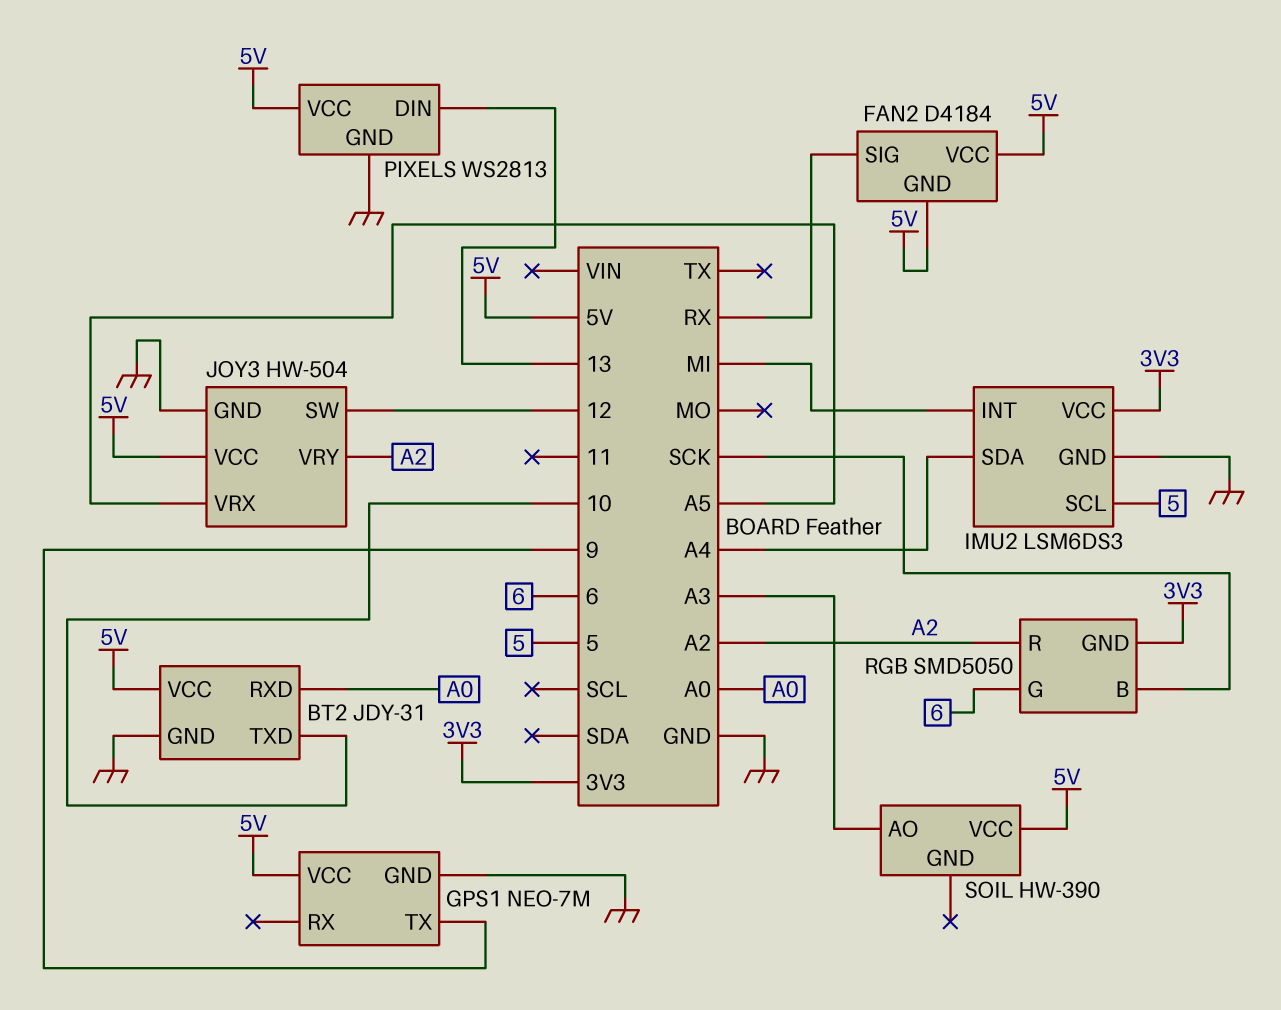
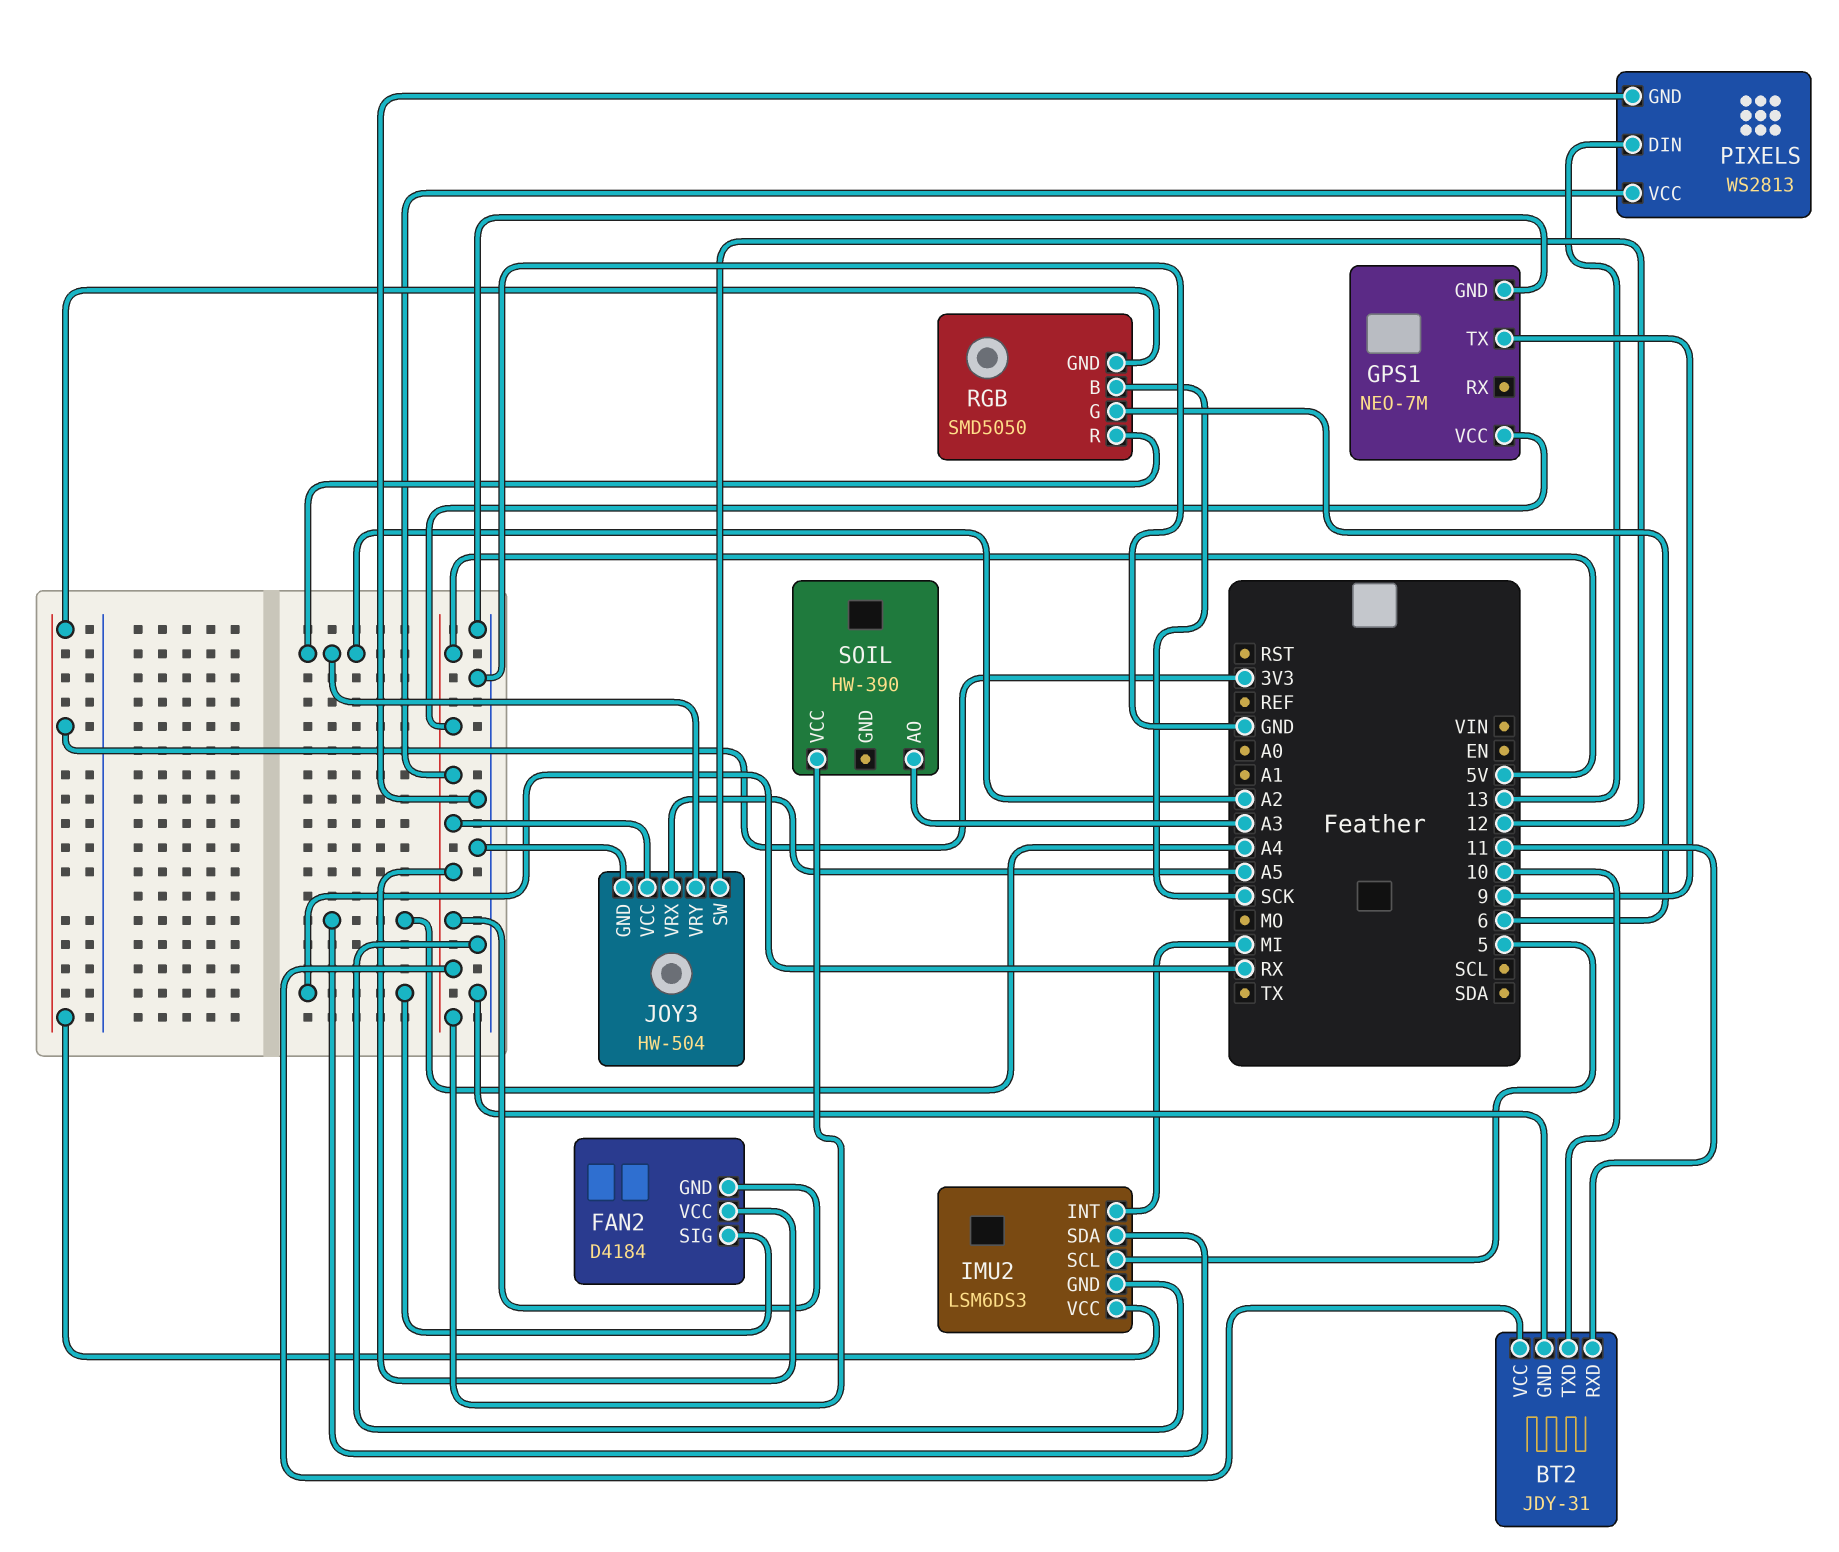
BT2 pin RXD: A0 -> 11

